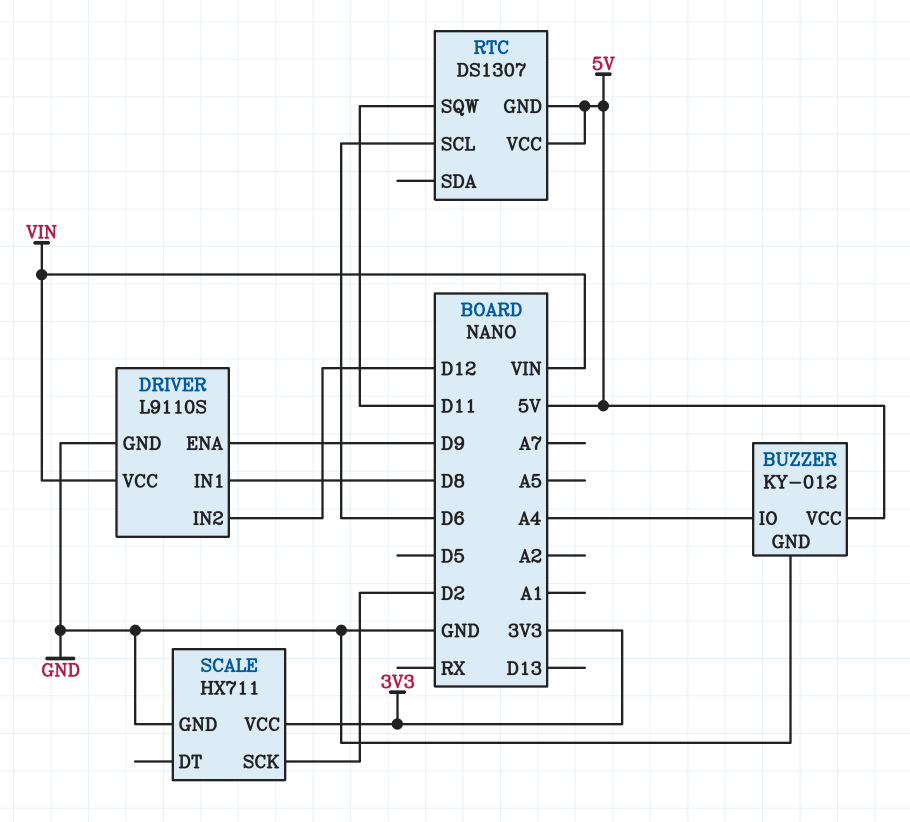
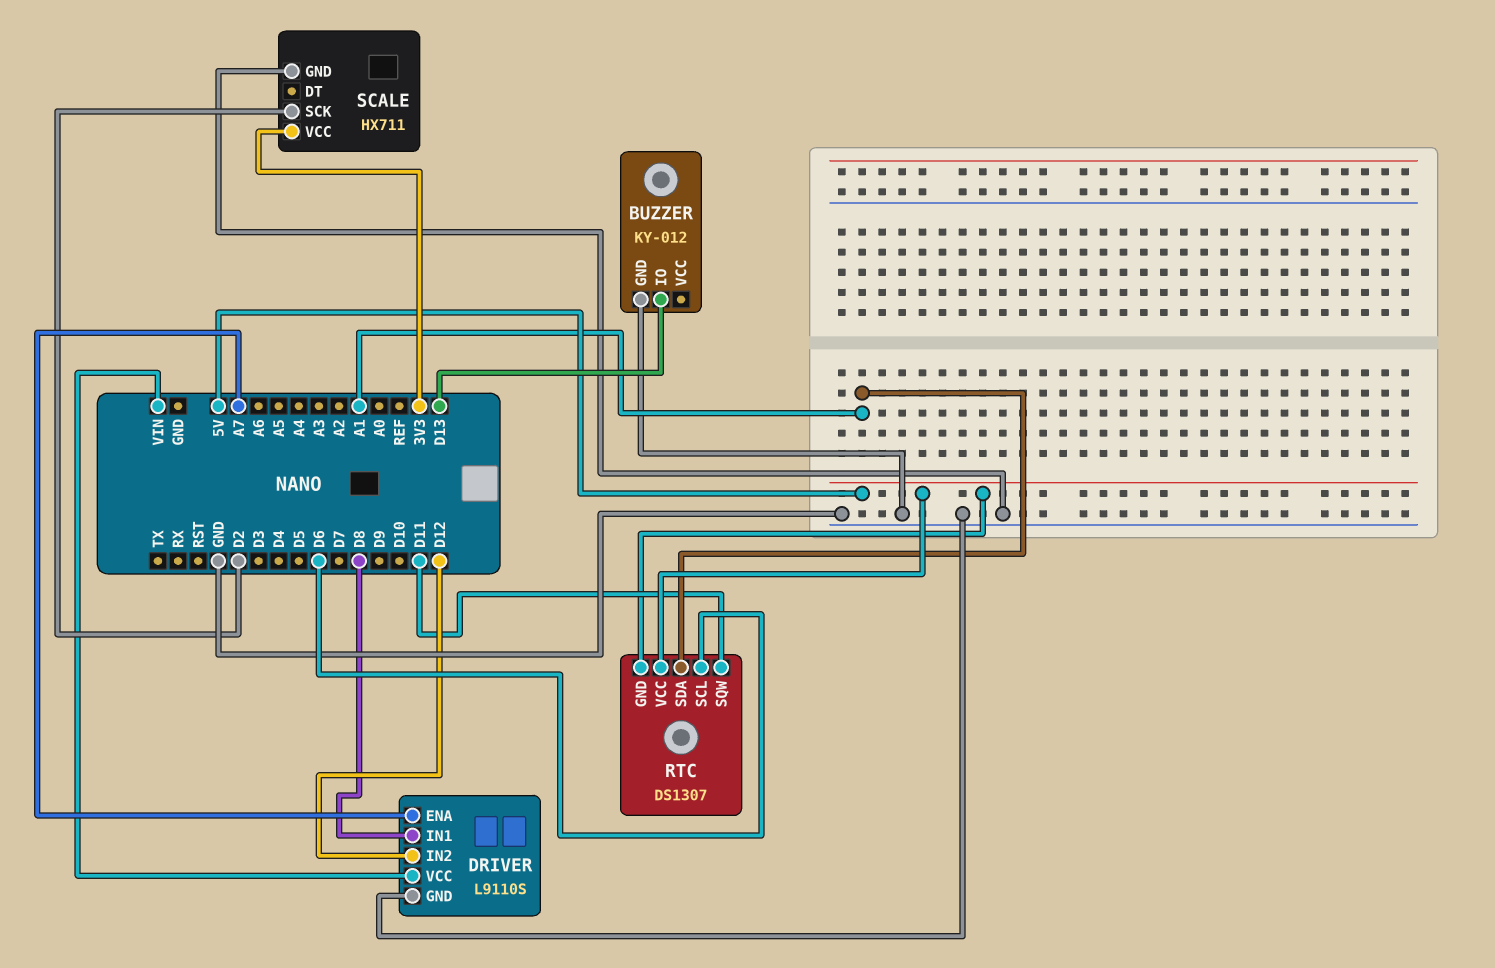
BUZZER pin IO: A4 -> D13
BUZZER pin VCC: 5V -> none
DRIVER pin ENA: D9 -> A7
RTC pin SDA: none -> A1

